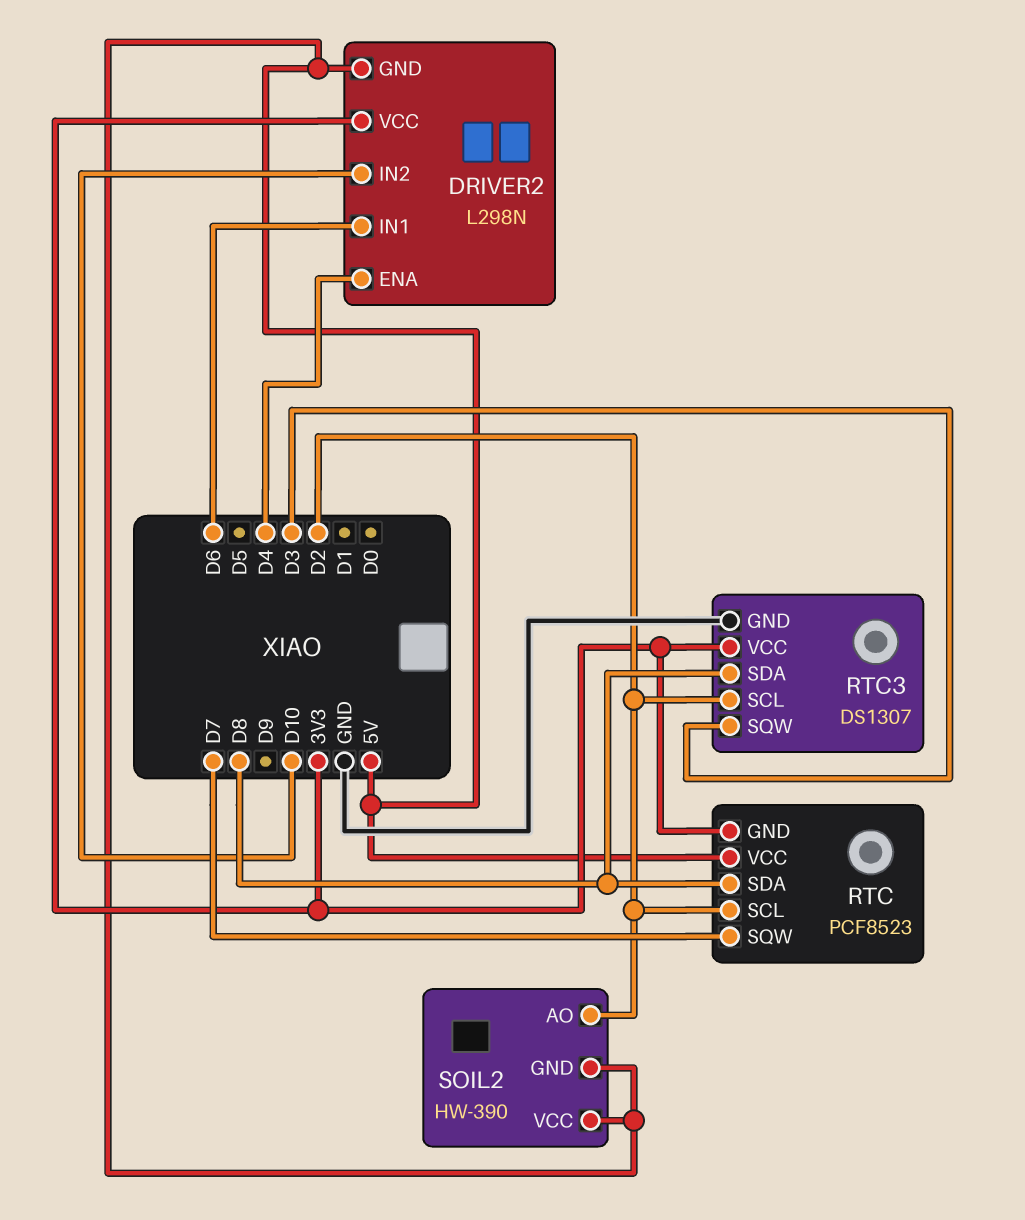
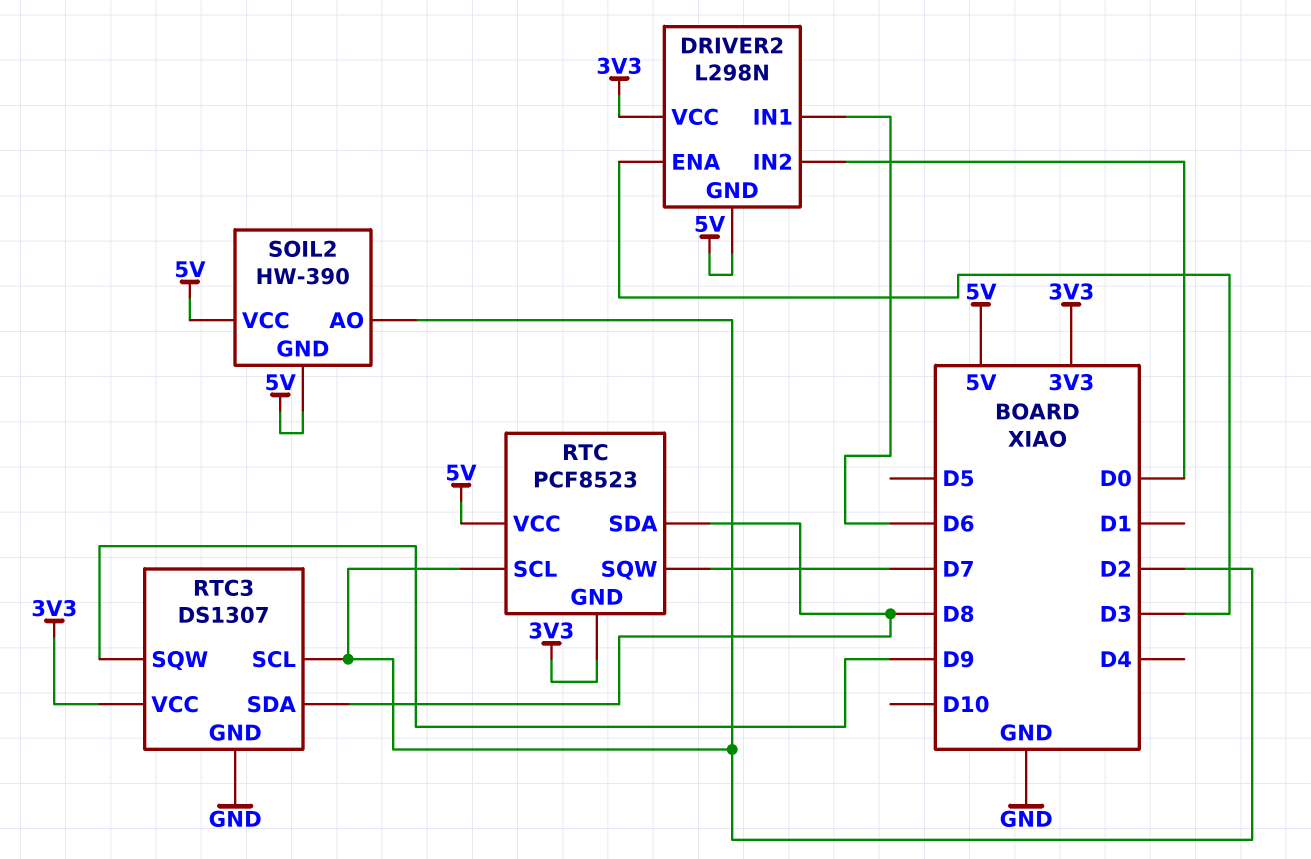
DRIVER2 pin ENA: D4 -> D3
DRIVER2 pin IN2: D10 -> D0
RTC3 pin SQW: D3 -> D9

